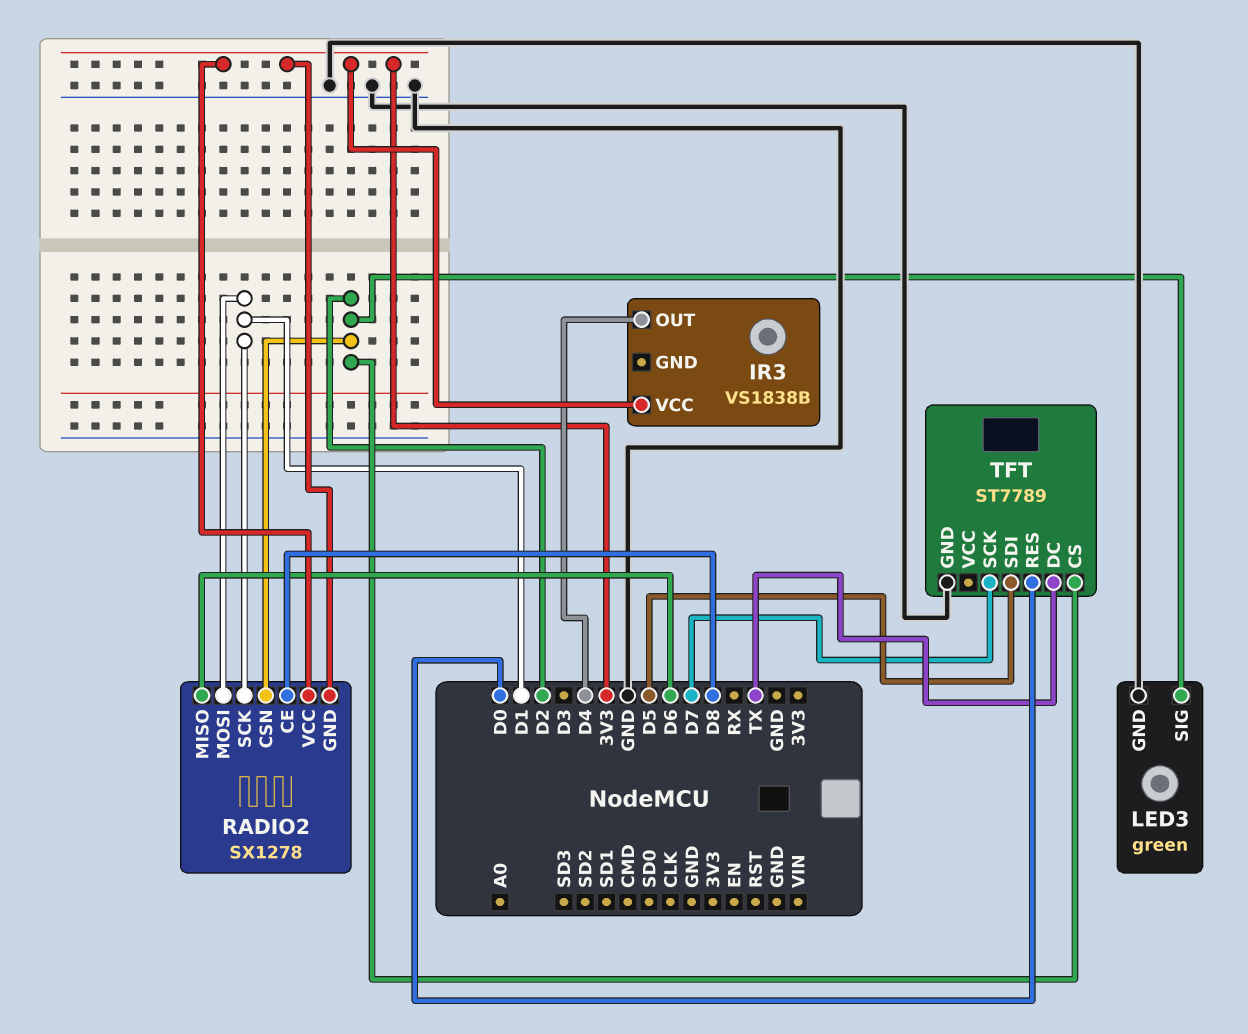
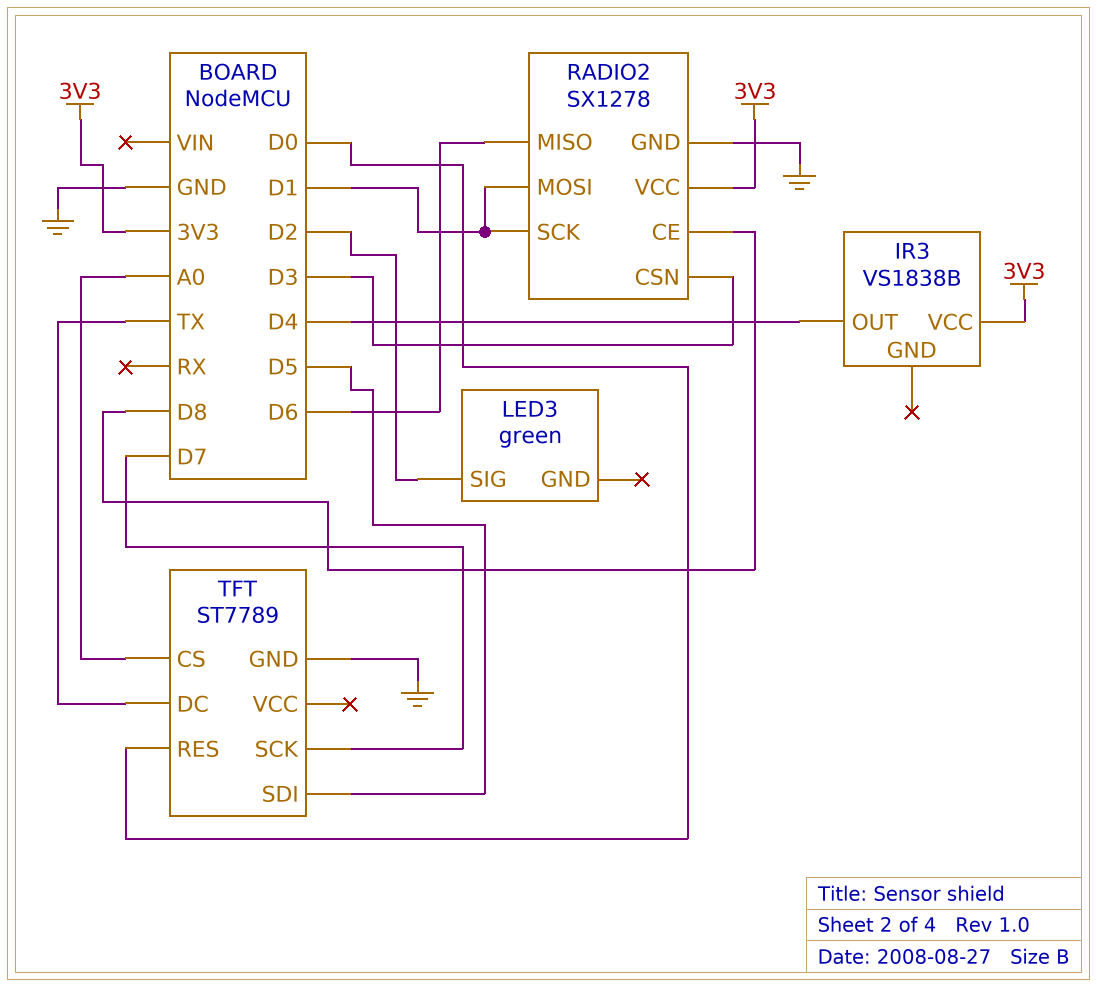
LED3 pin GND: GND -> none
RADIO2 pin CSN: D2 -> D3
RADIO2 pin GND: 3V3 -> GND
TFT pin CS: D2 -> A0

